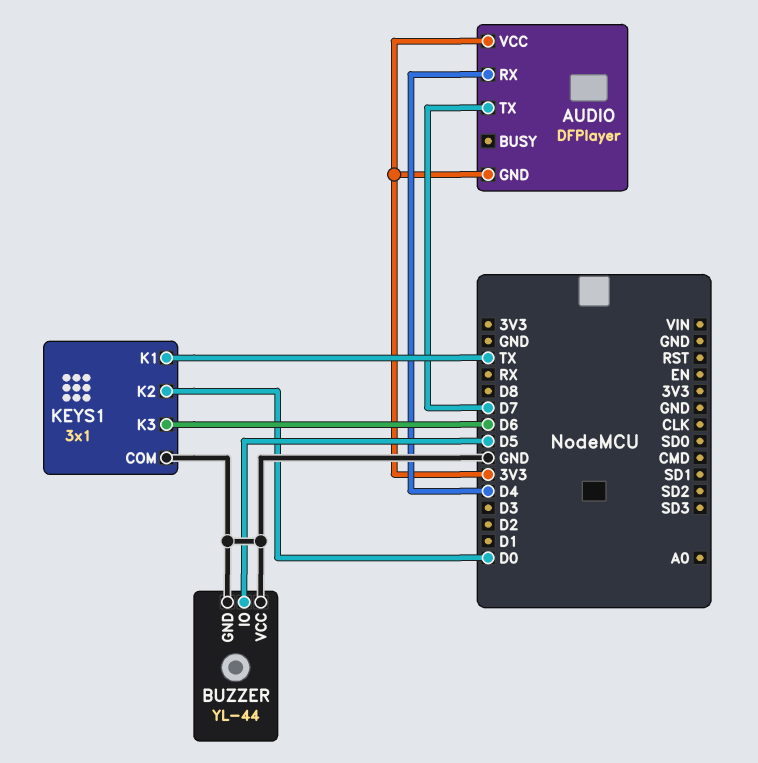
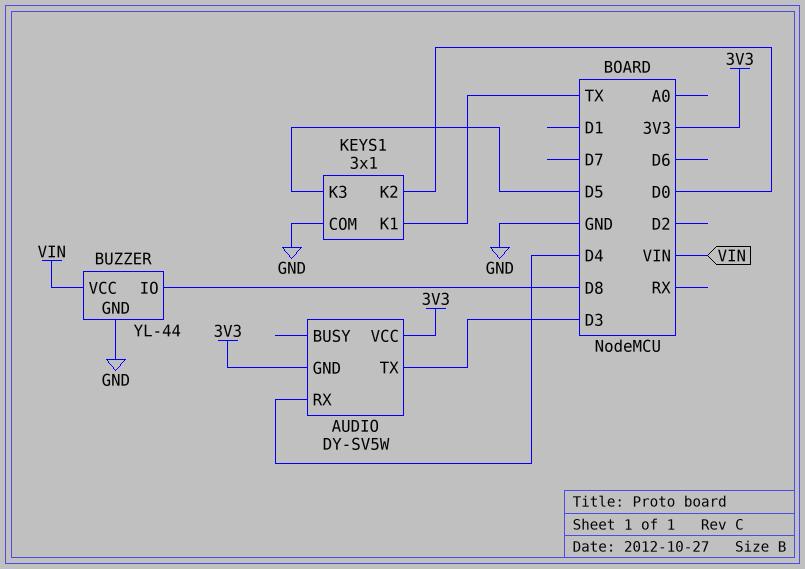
AUDIO: DFPlayer -> DY-SV5W
AUDIO pin TX: D7 -> D3
BUZZER pin IO: D5 -> D8
BUZZER pin VCC: GND -> VIN
KEYS1 pin K3: D6 -> D5

